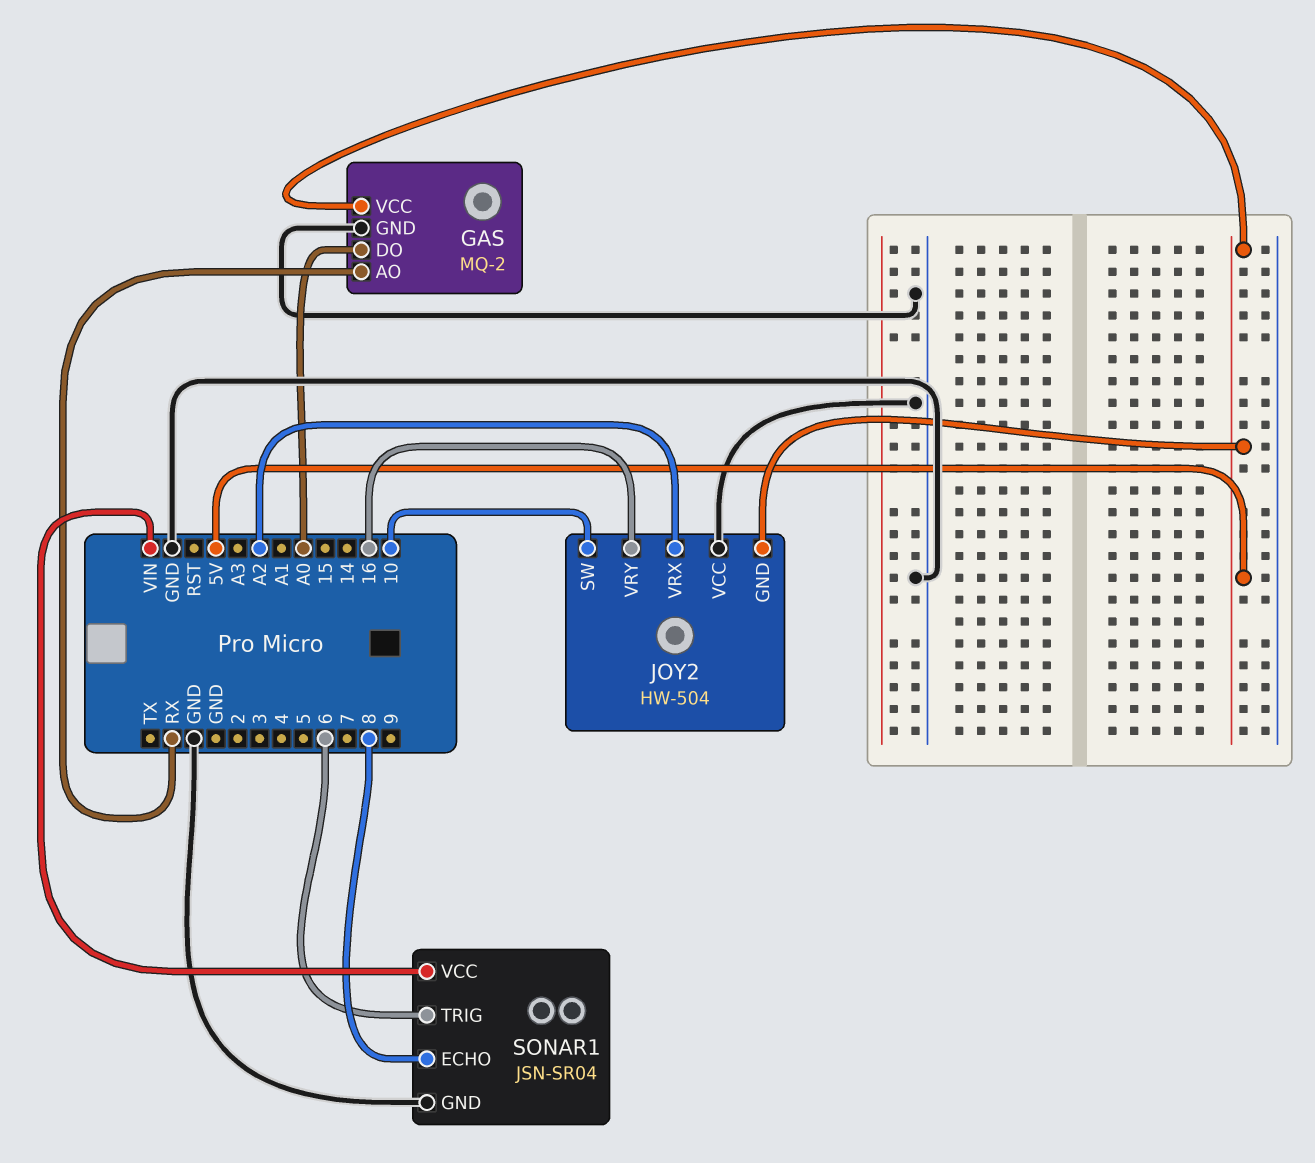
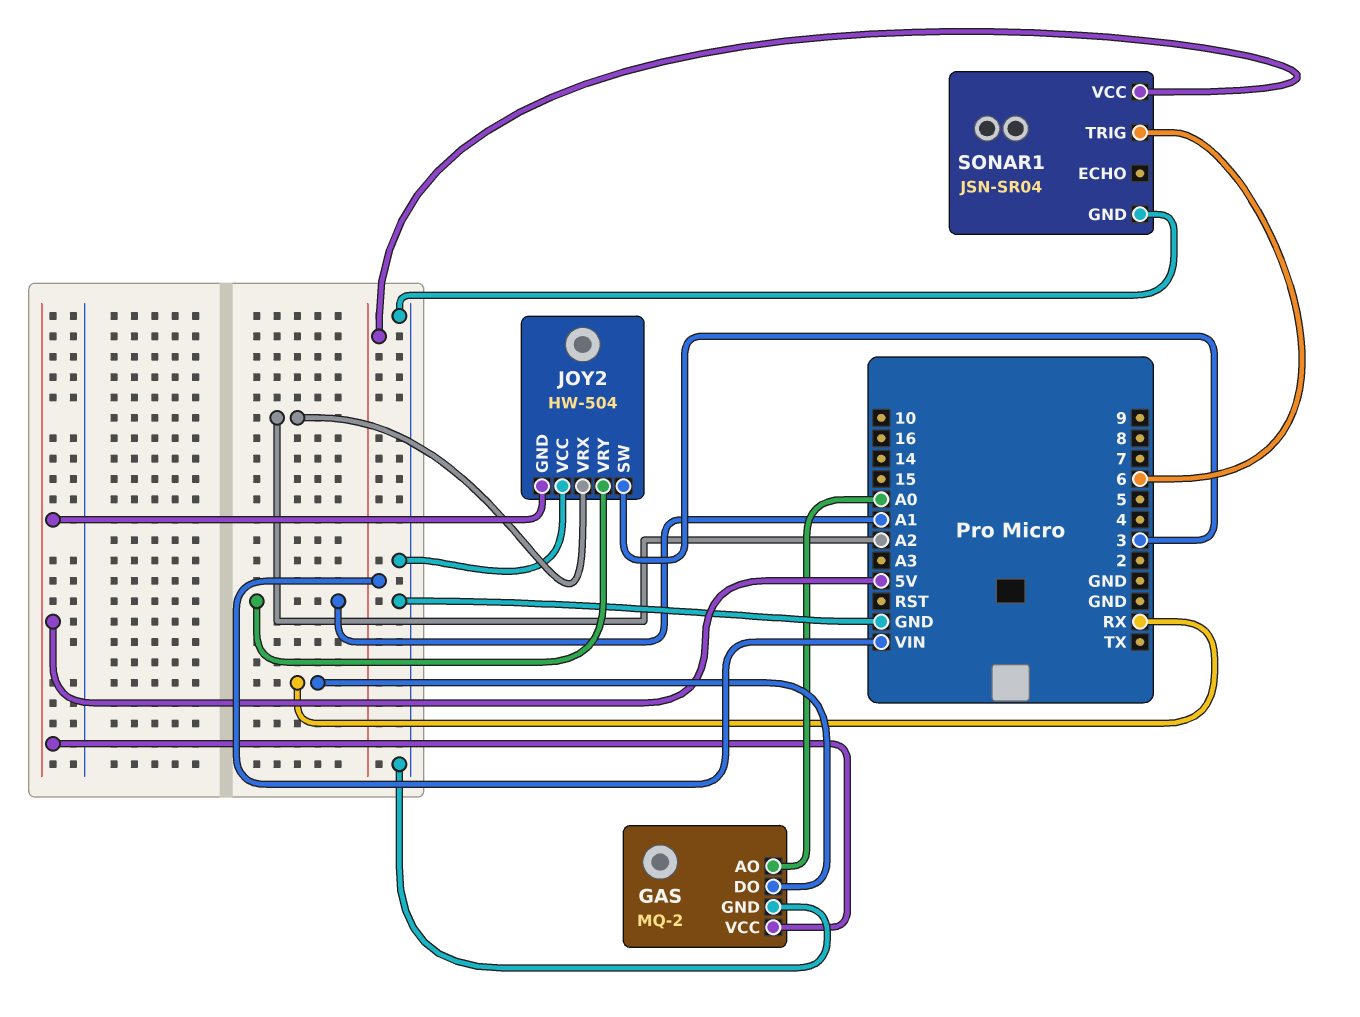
GAS pin AO: RX -> A0
GAS pin DO: A0 -> RX
JOY2 pin SW: 10 -> 3
JOY2 pin VRY: 16 -> A1
SONAR1 pin ECHO: 8 -> none

